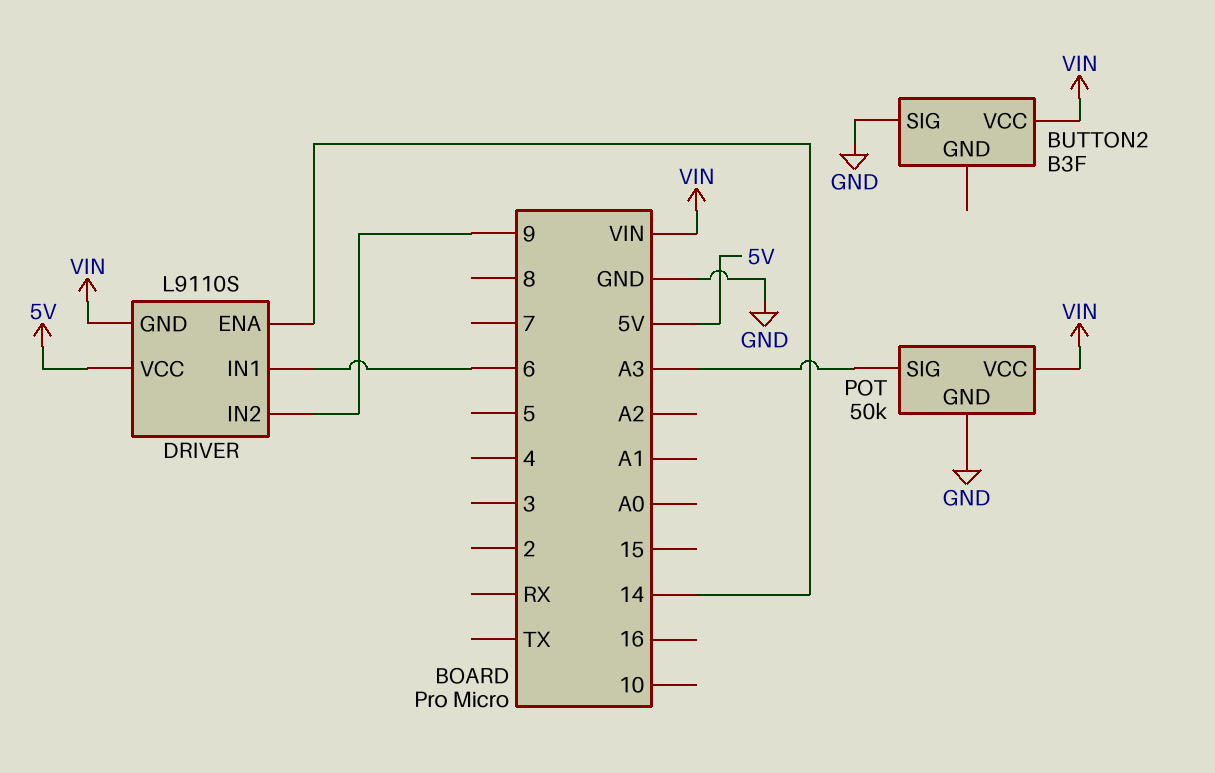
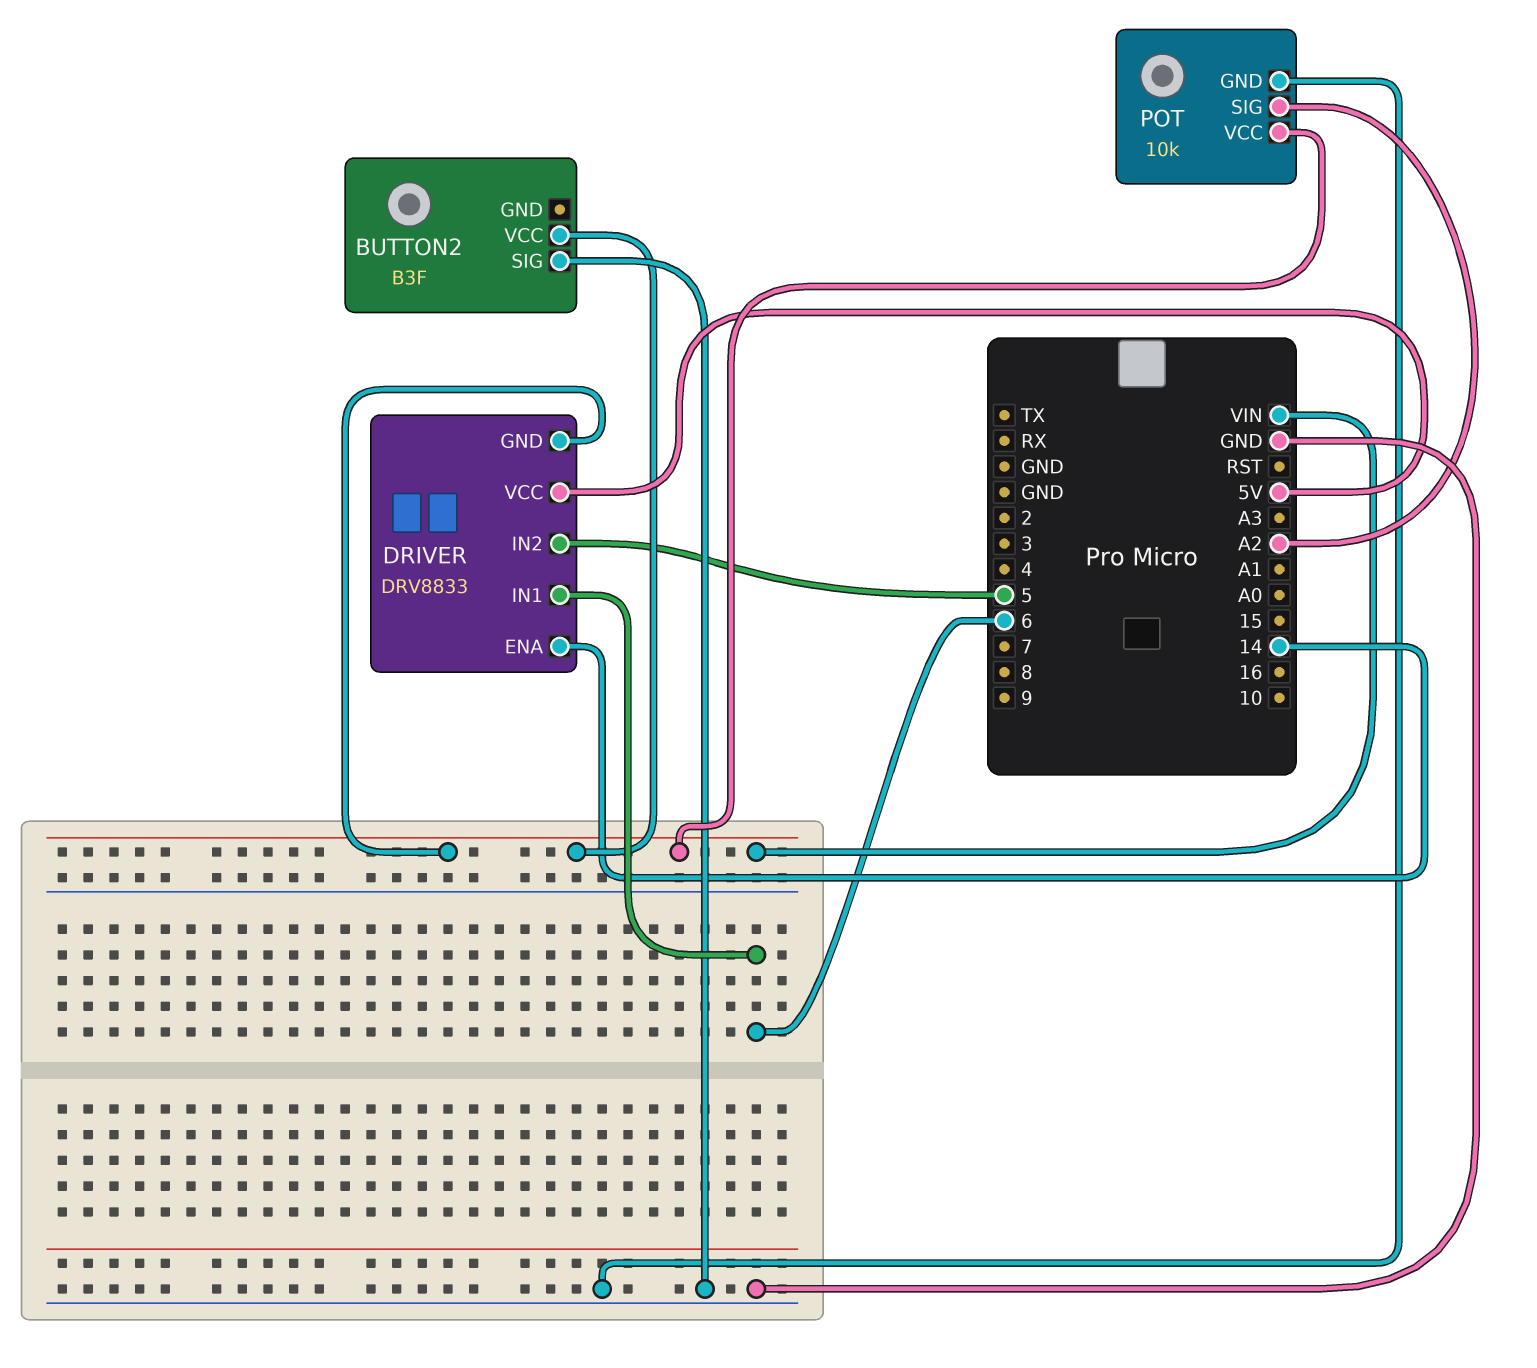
DRIVER: L9110S -> DRV8833
DRIVER pin IN2: 9 -> 5
POT: 50k -> 10k
POT pin SIG: A3 -> A2

